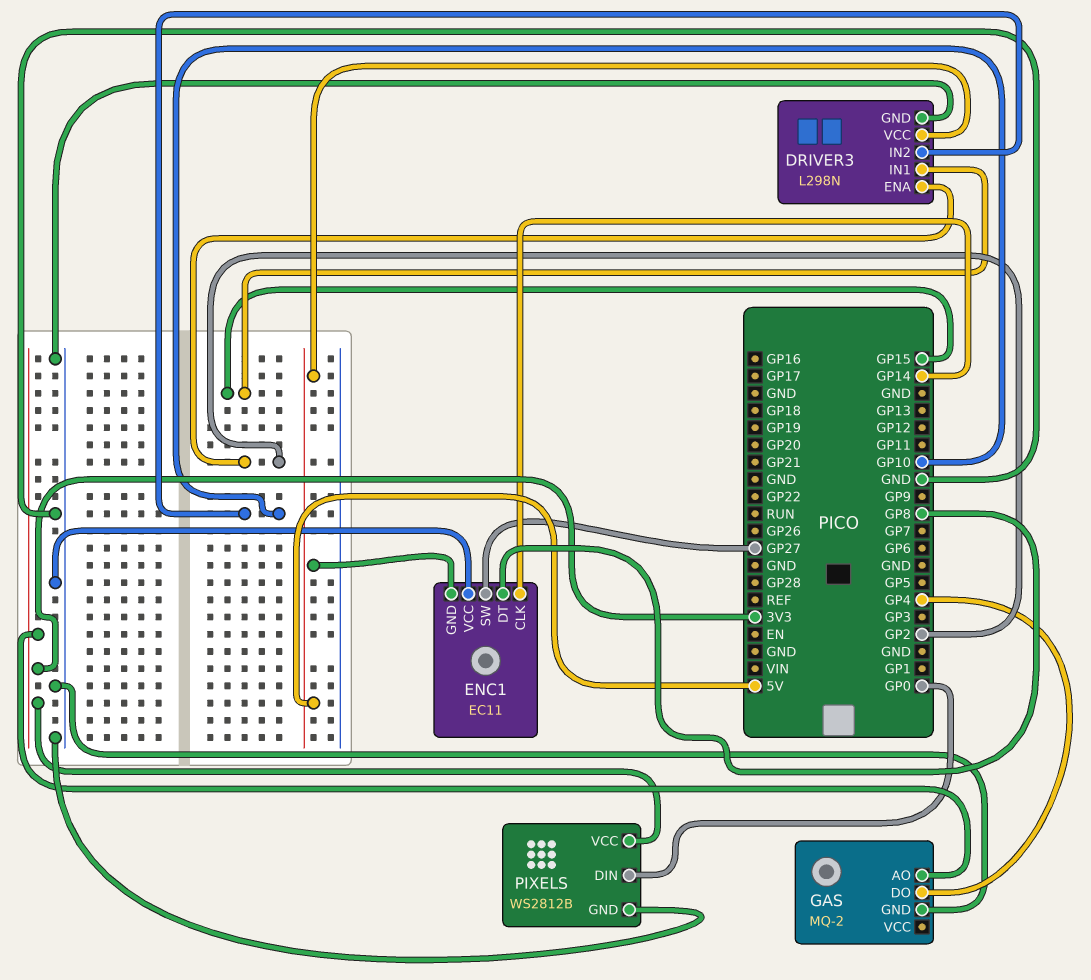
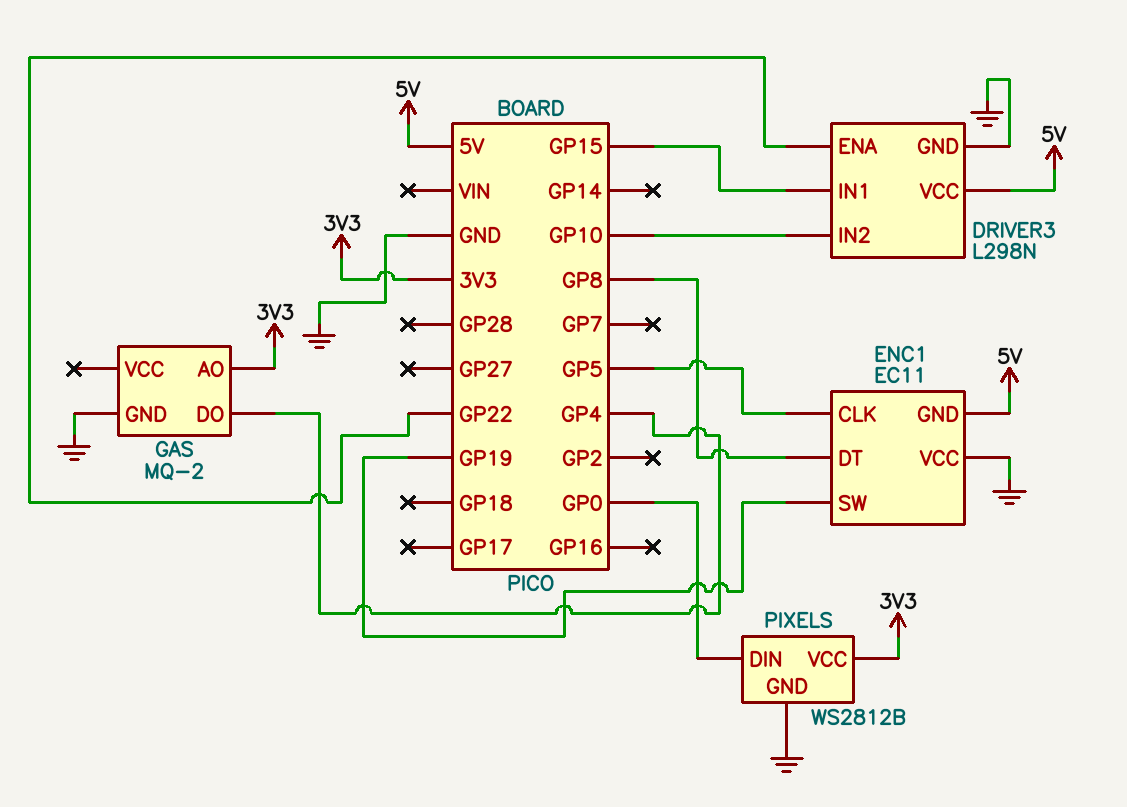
DRIVER3 pin ENA: GP2 -> GP22
ENC1 pin CLK: GP14 -> GP5
ENC1 pin SW: GP27 -> GP19

